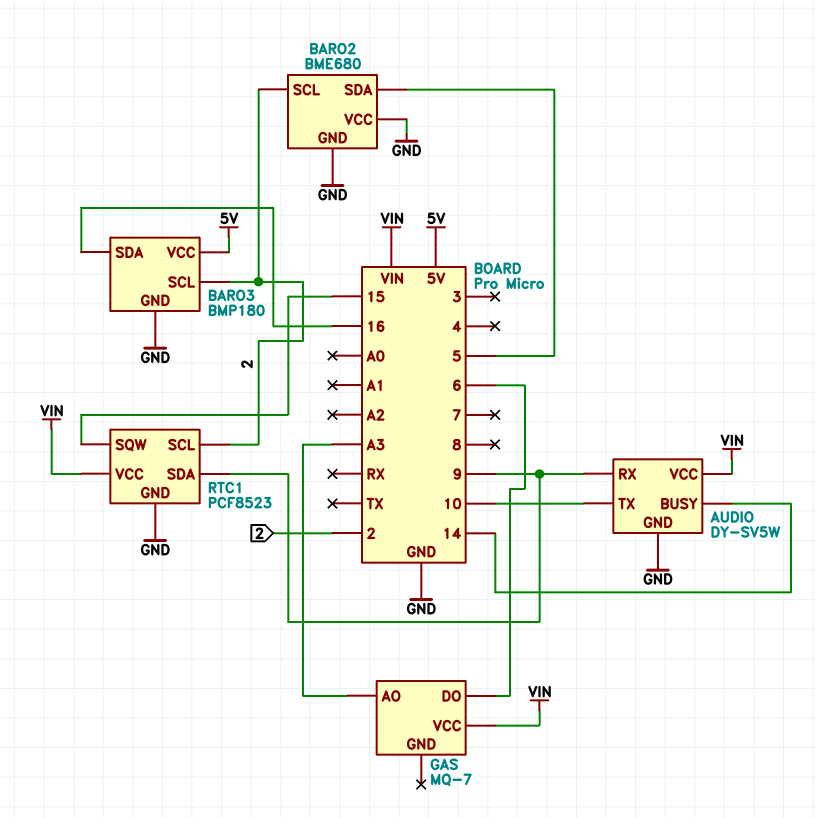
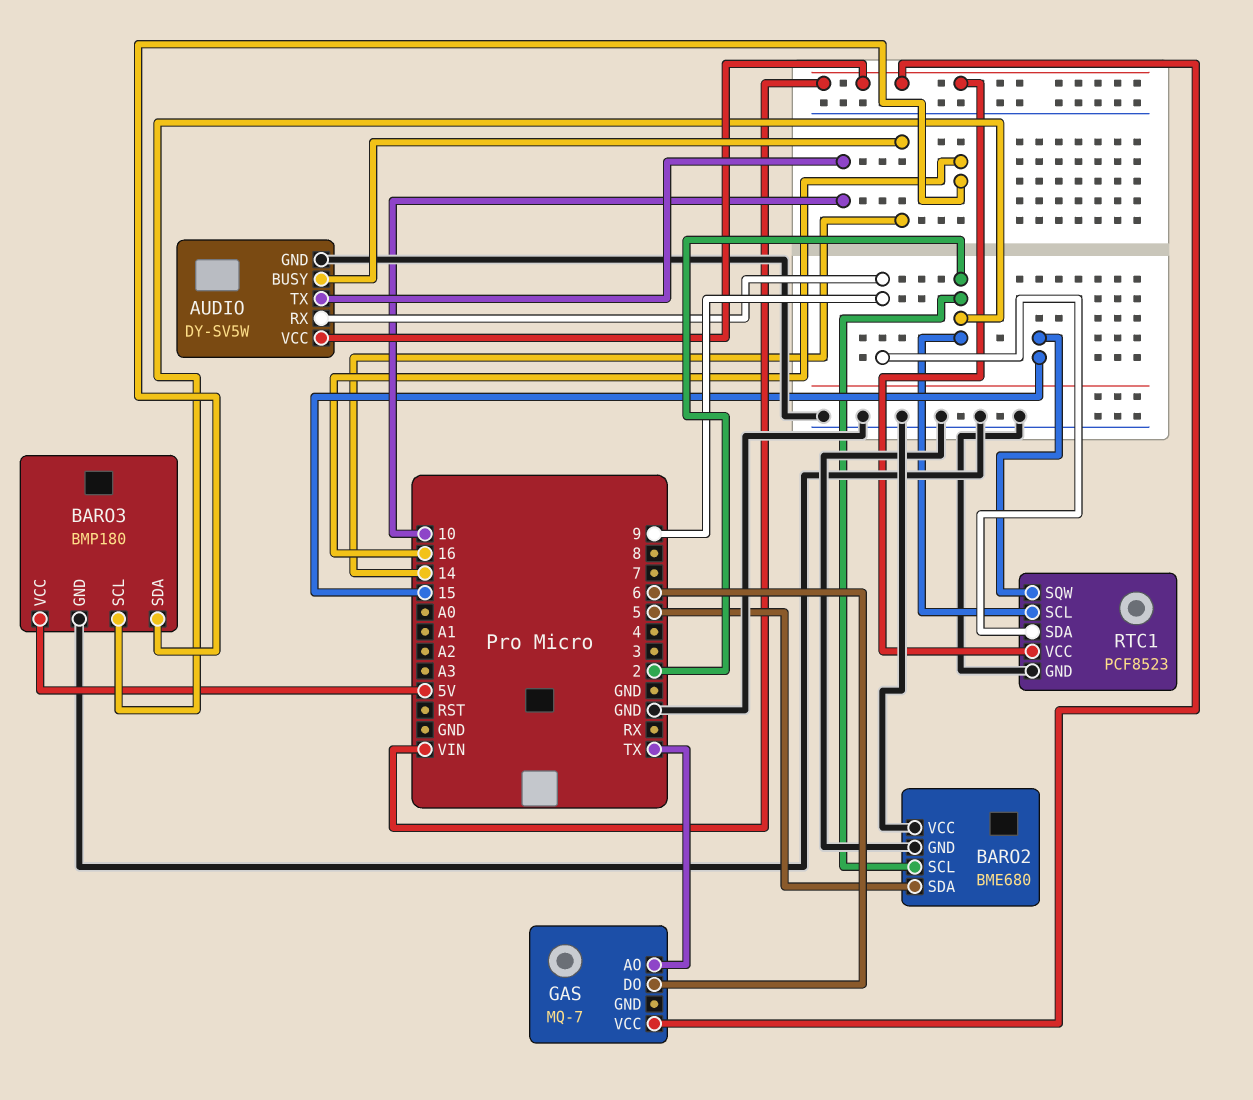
GAS pin AO: A3 -> TX

